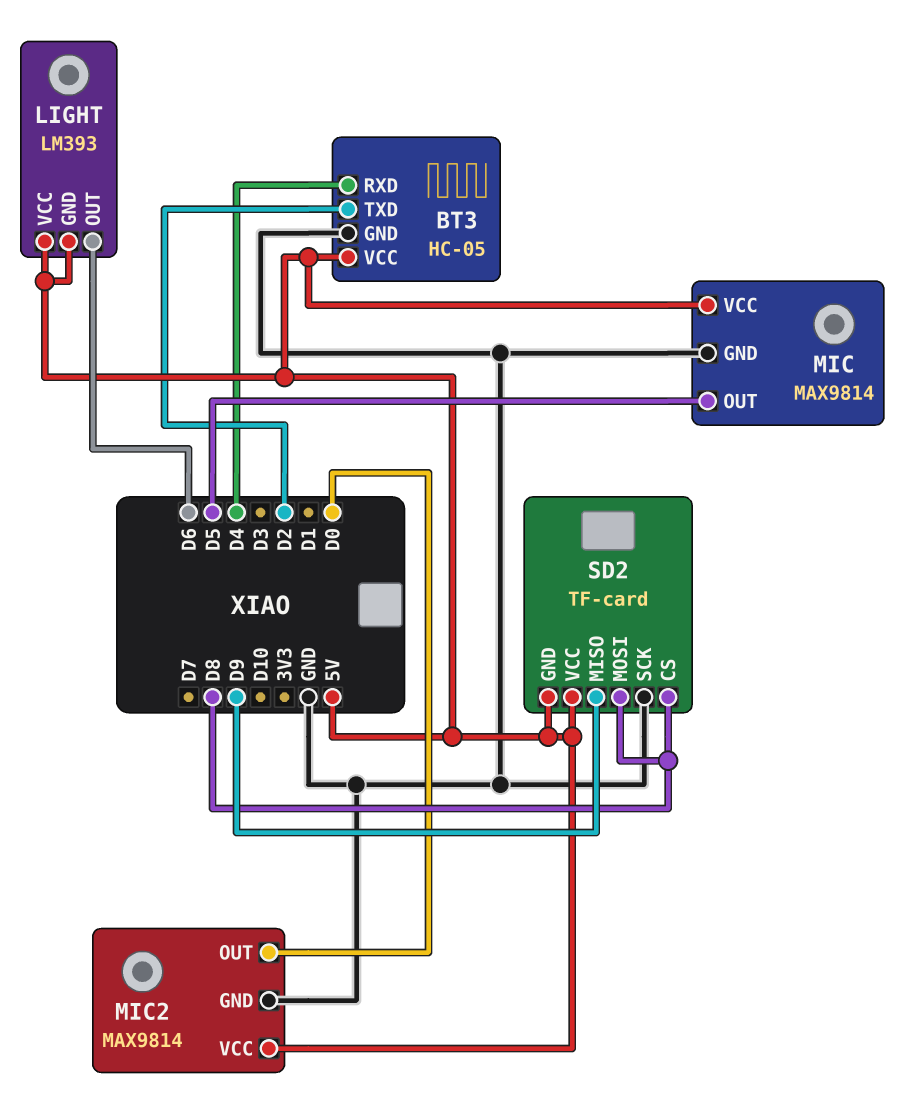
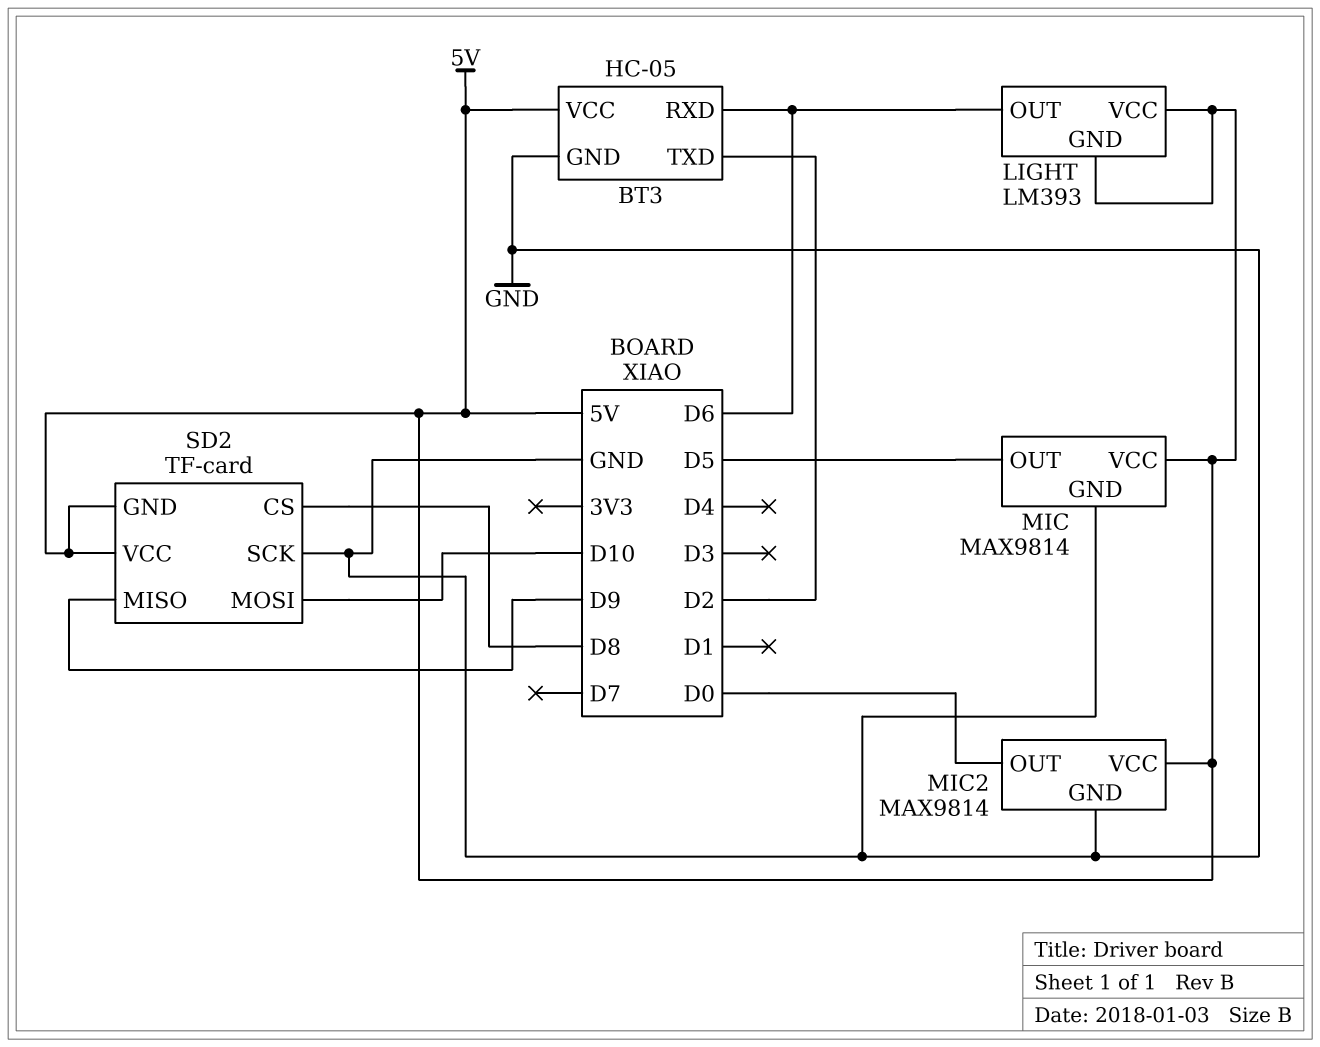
BT3 pin RXD: D4 -> D6
SD2 pin MOSI: D8 -> D10

